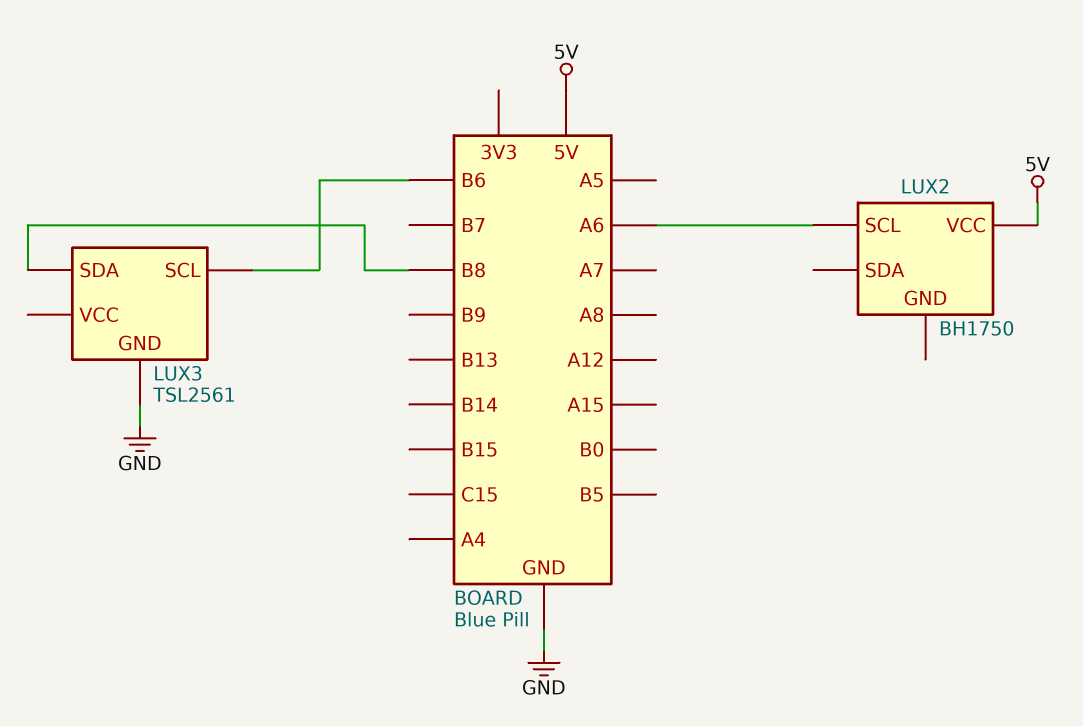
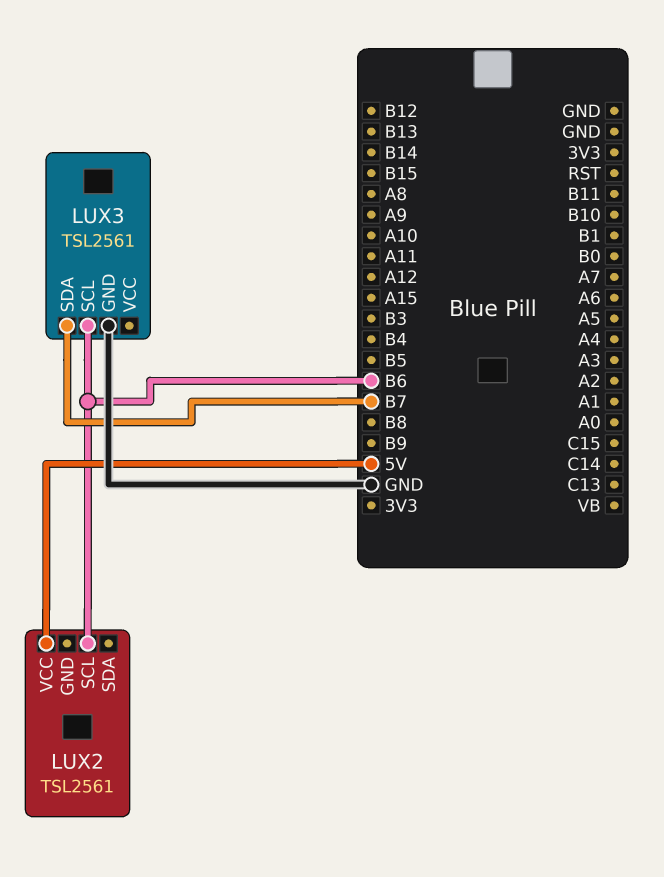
LUX2: BH1750 -> TSL2561
LUX2 pin SCL: A6 -> B6
LUX3 pin SDA: B8 -> B7

